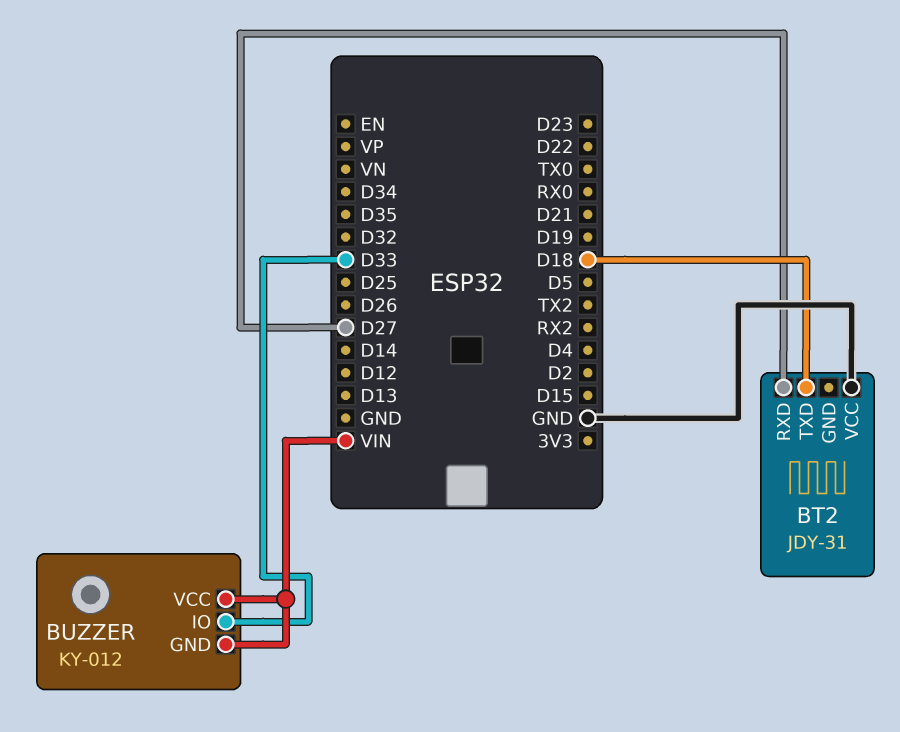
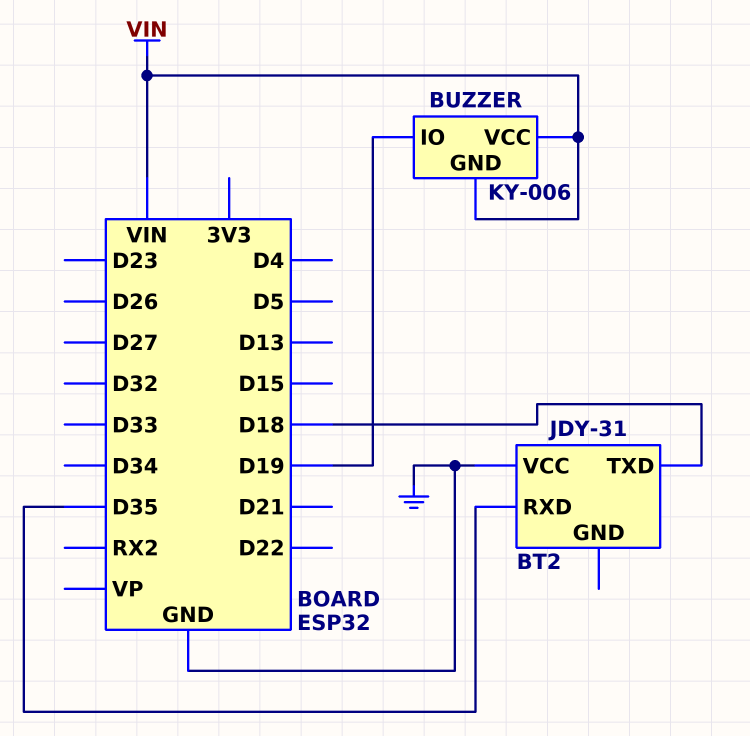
BT2 pin RXD: D27 -> D35
BUZZER: KY-012 -> KY-006
BUZZER pin IO: D33 -> D19

